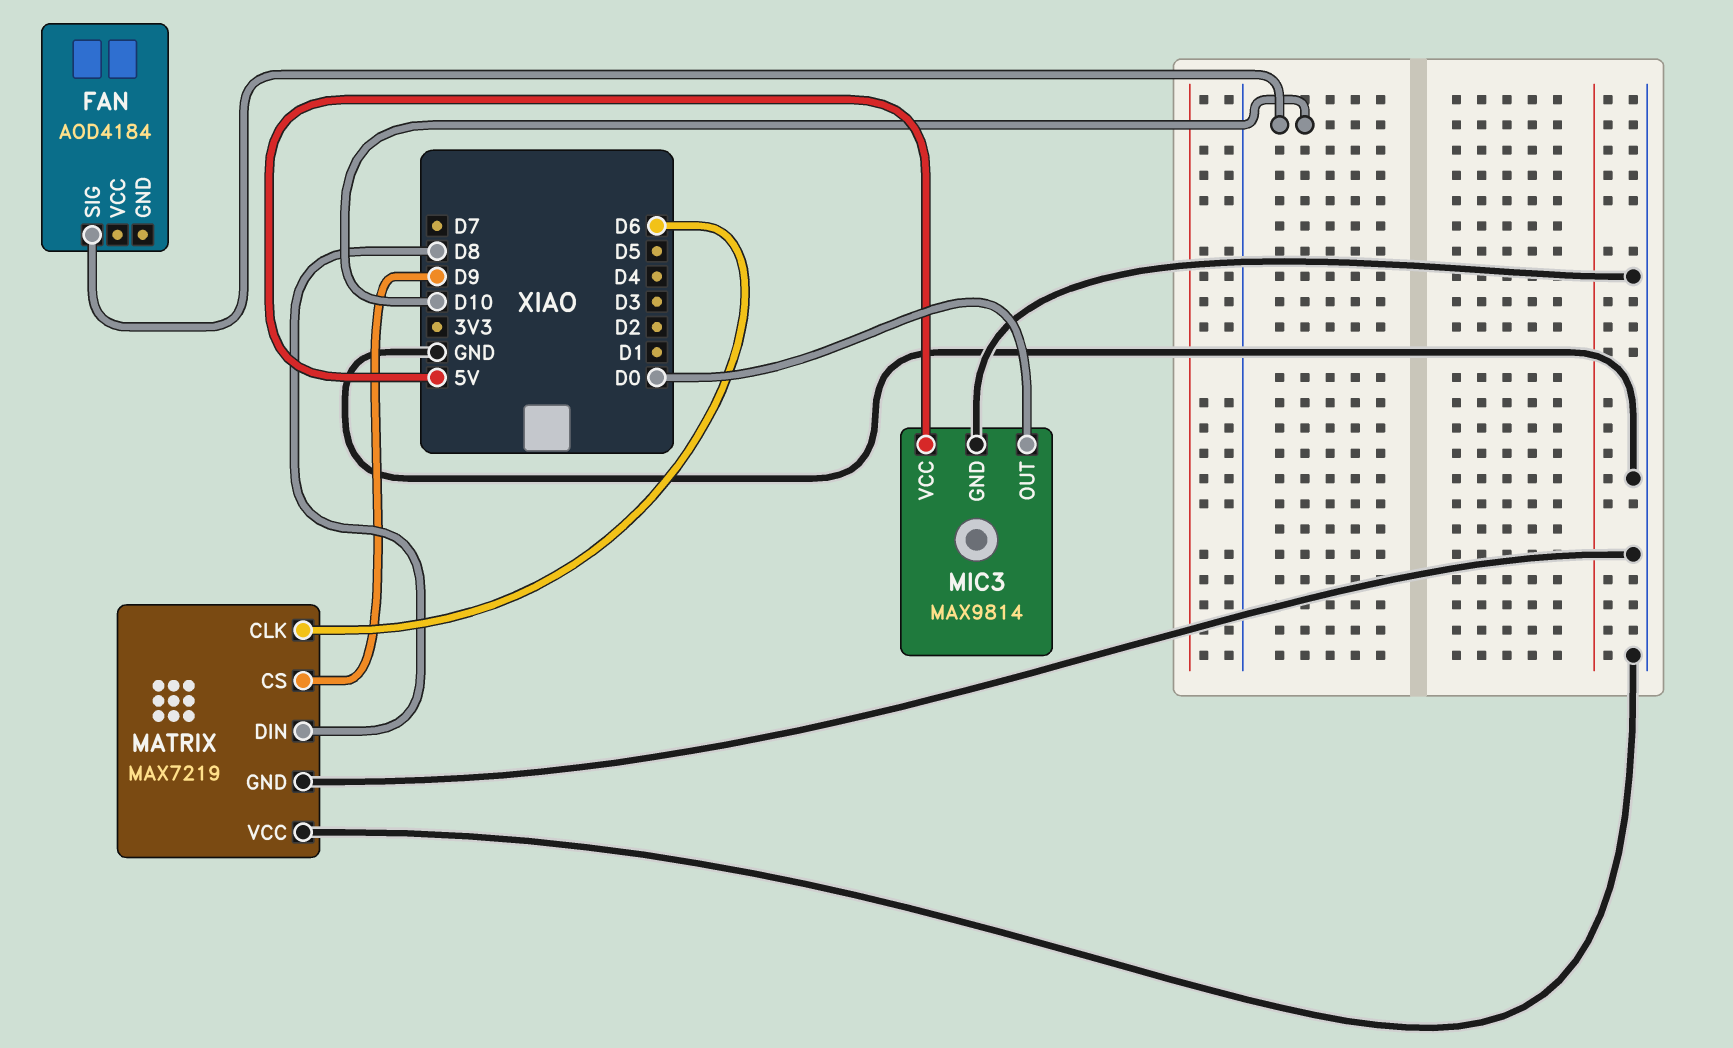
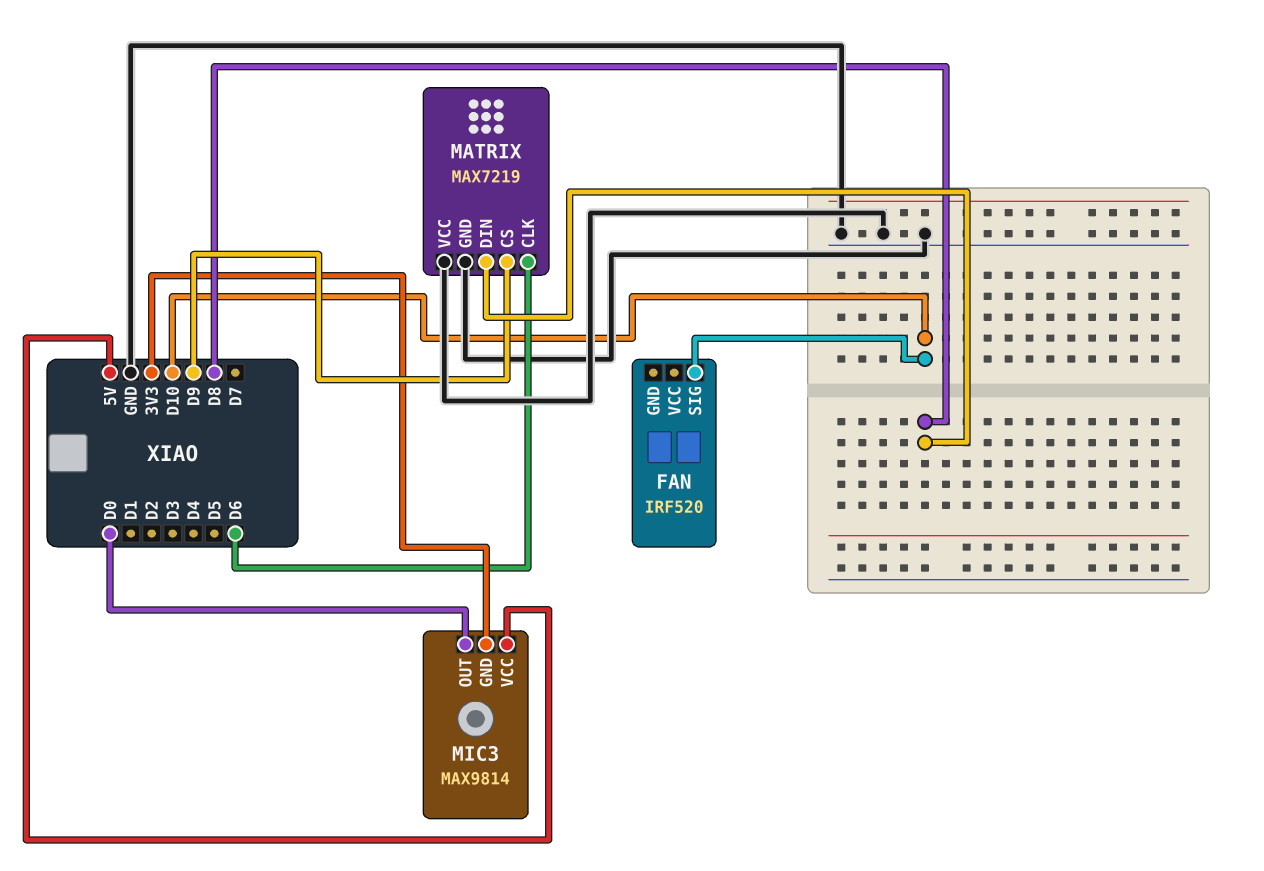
FAN: AOD4184 -> IRF520
MIC3 pin GND: GND -> 3V3

